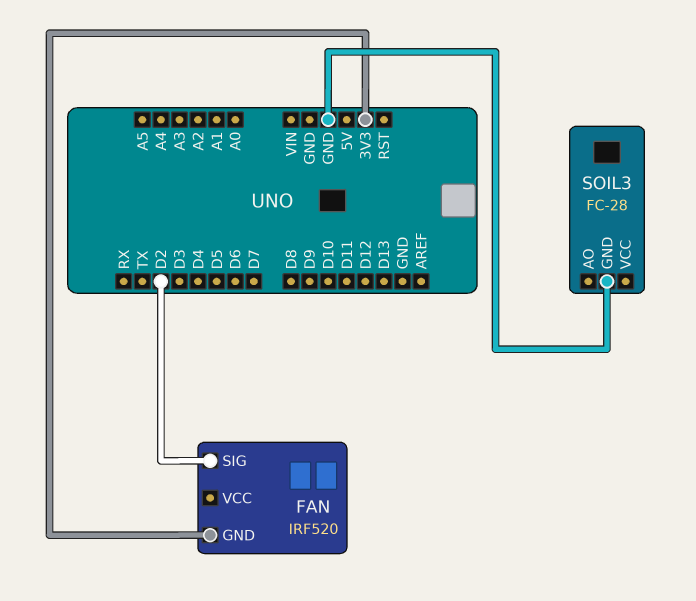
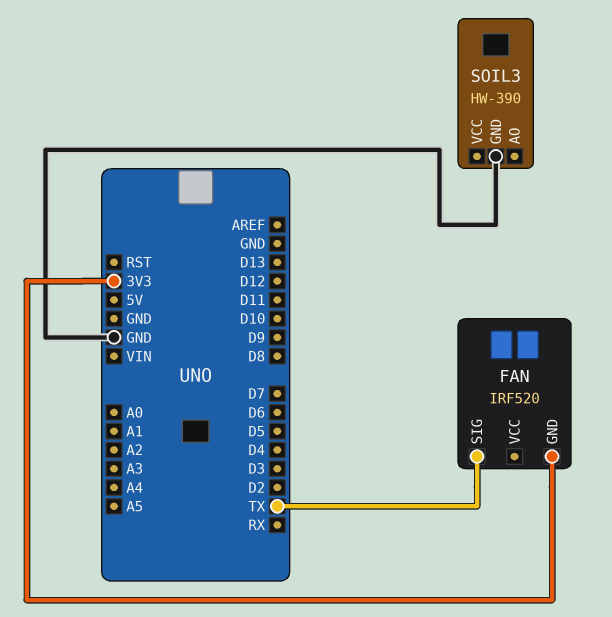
FAN pin SIG: D2 -> TX
SOIL3: FC-28 -> HW-390

